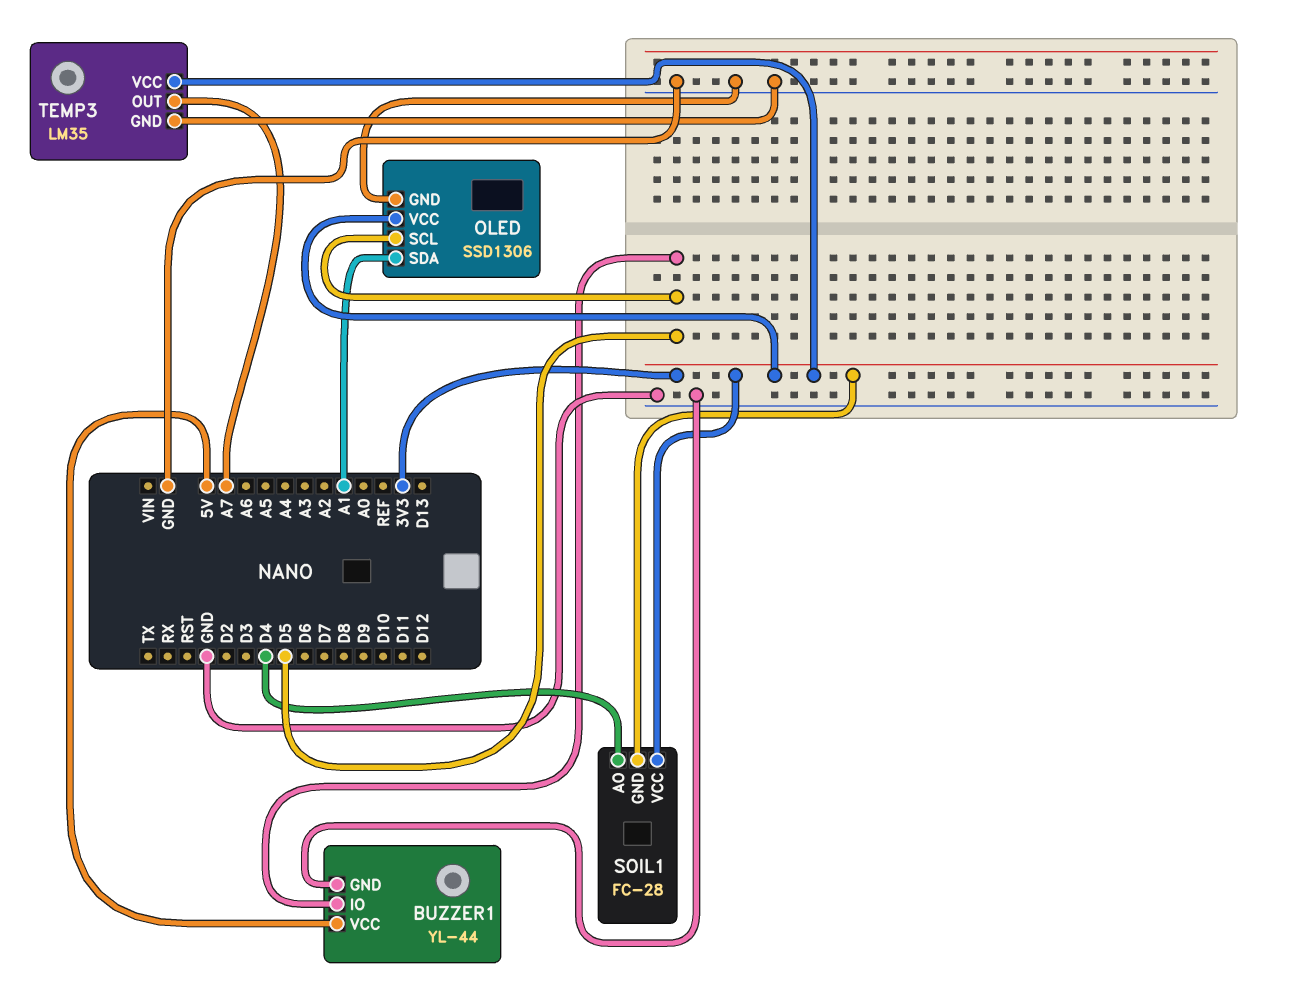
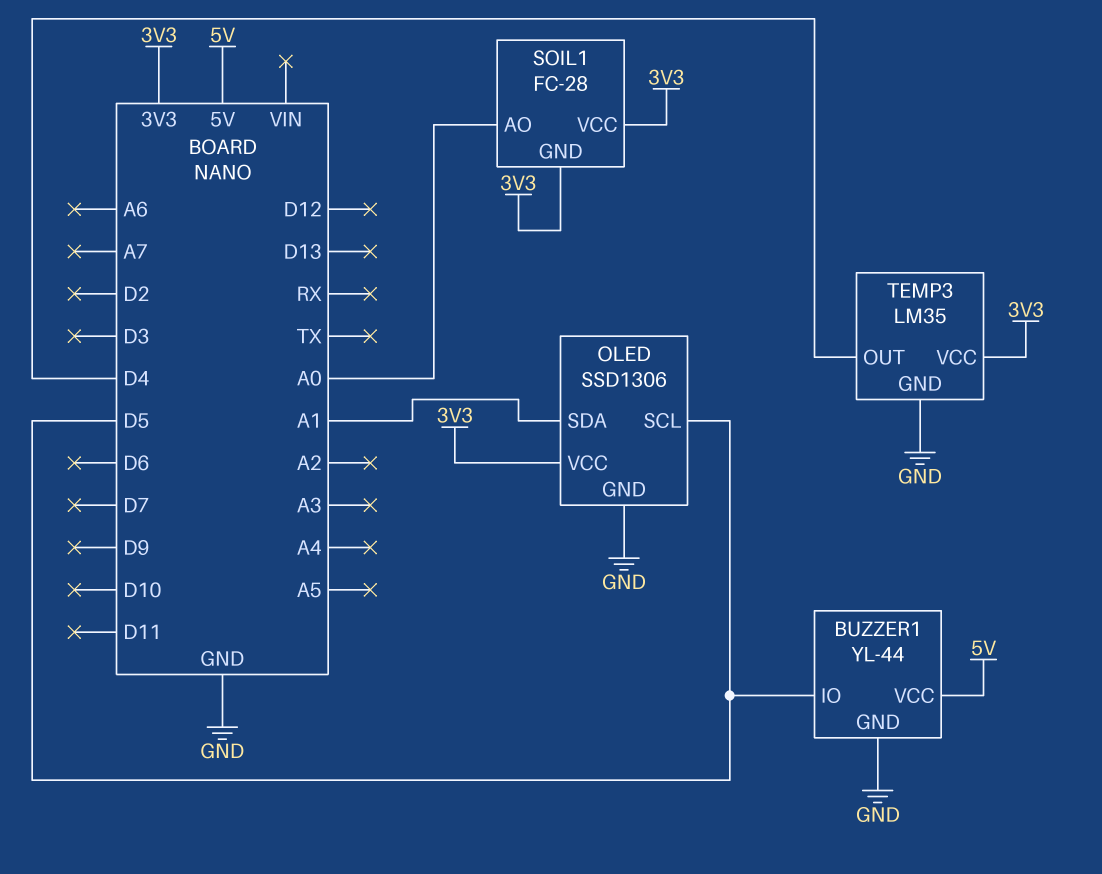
SOIL1 pin AO: D4 -> A0
TEMP3 pin OUT: A7 -> D4

